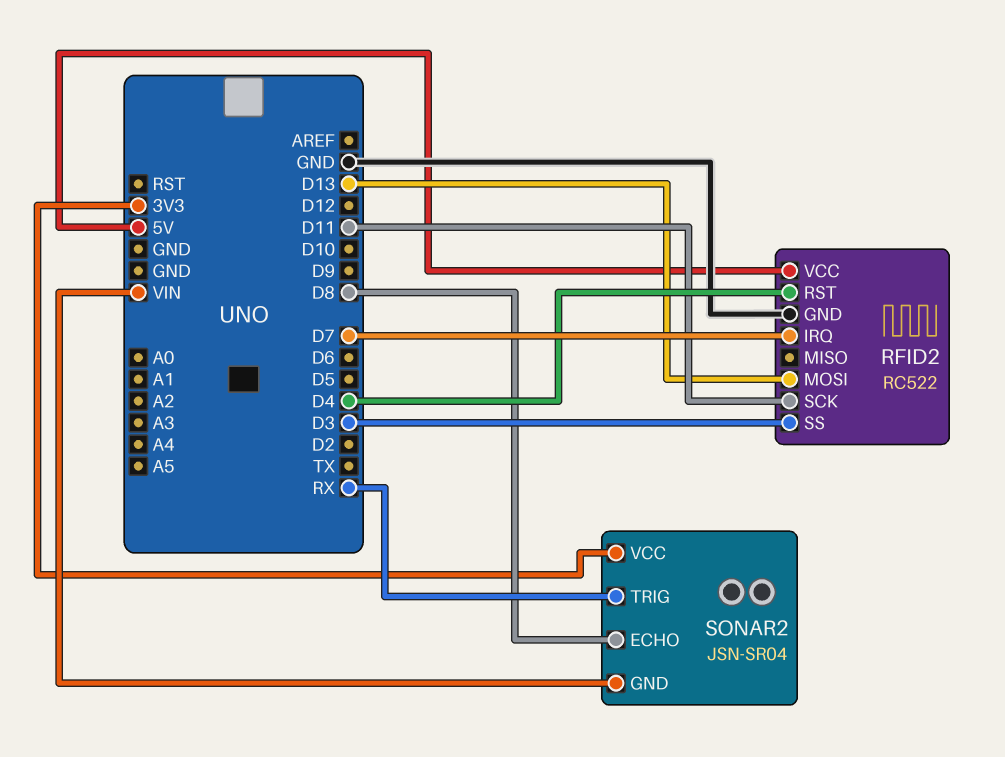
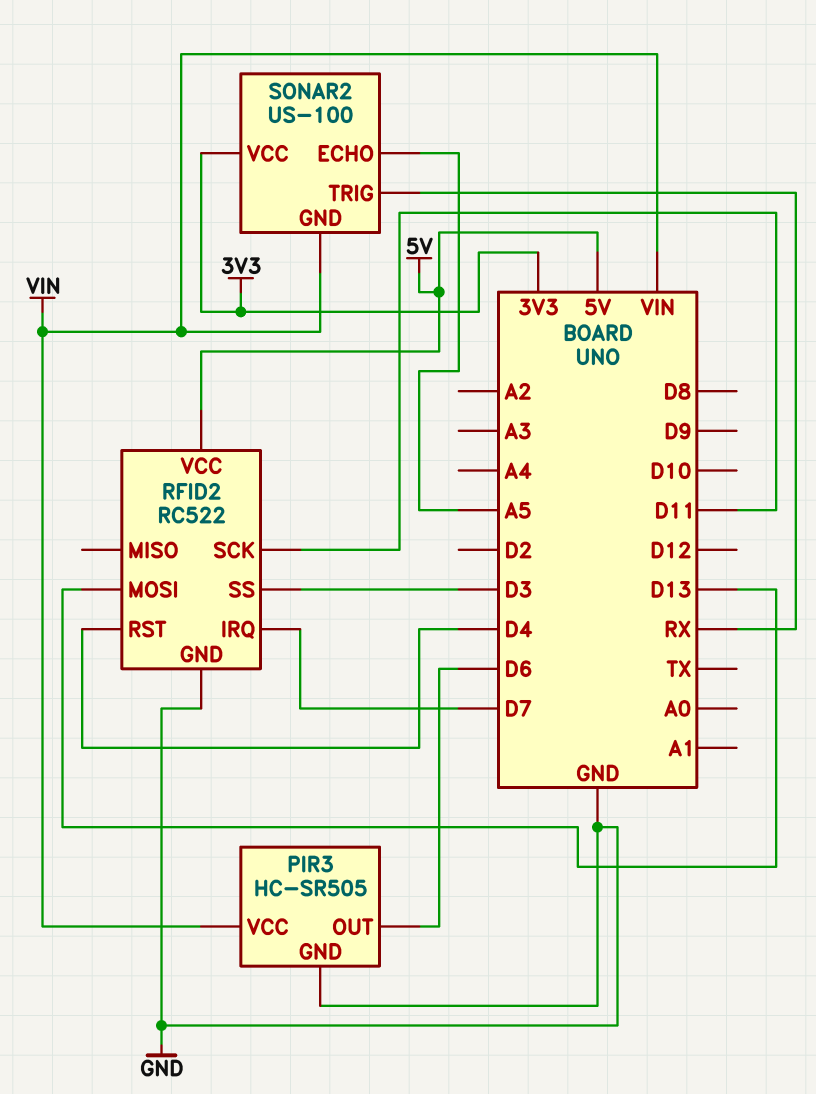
PIR3: none -> HC-SR505
PIR3 pin GND: none -> GND
PIR3 pin OUT: none -> D6
PIR3 pin VCC: none -> VIN
SONAR2: JSN-SR04 -> US-100
SONAR2 pin ECHO: D8 -> A5

